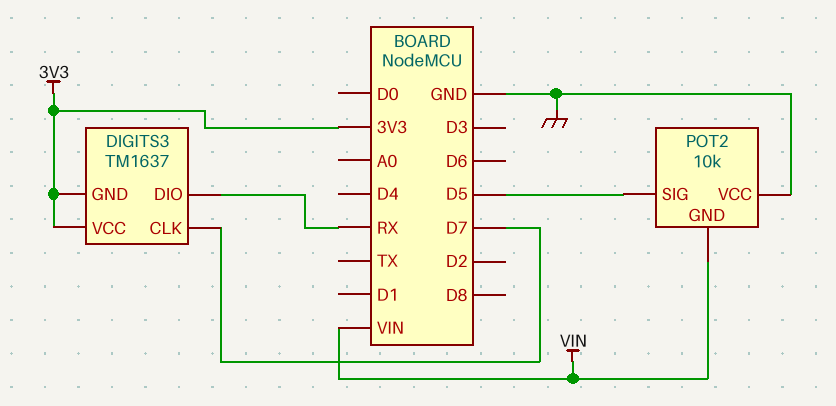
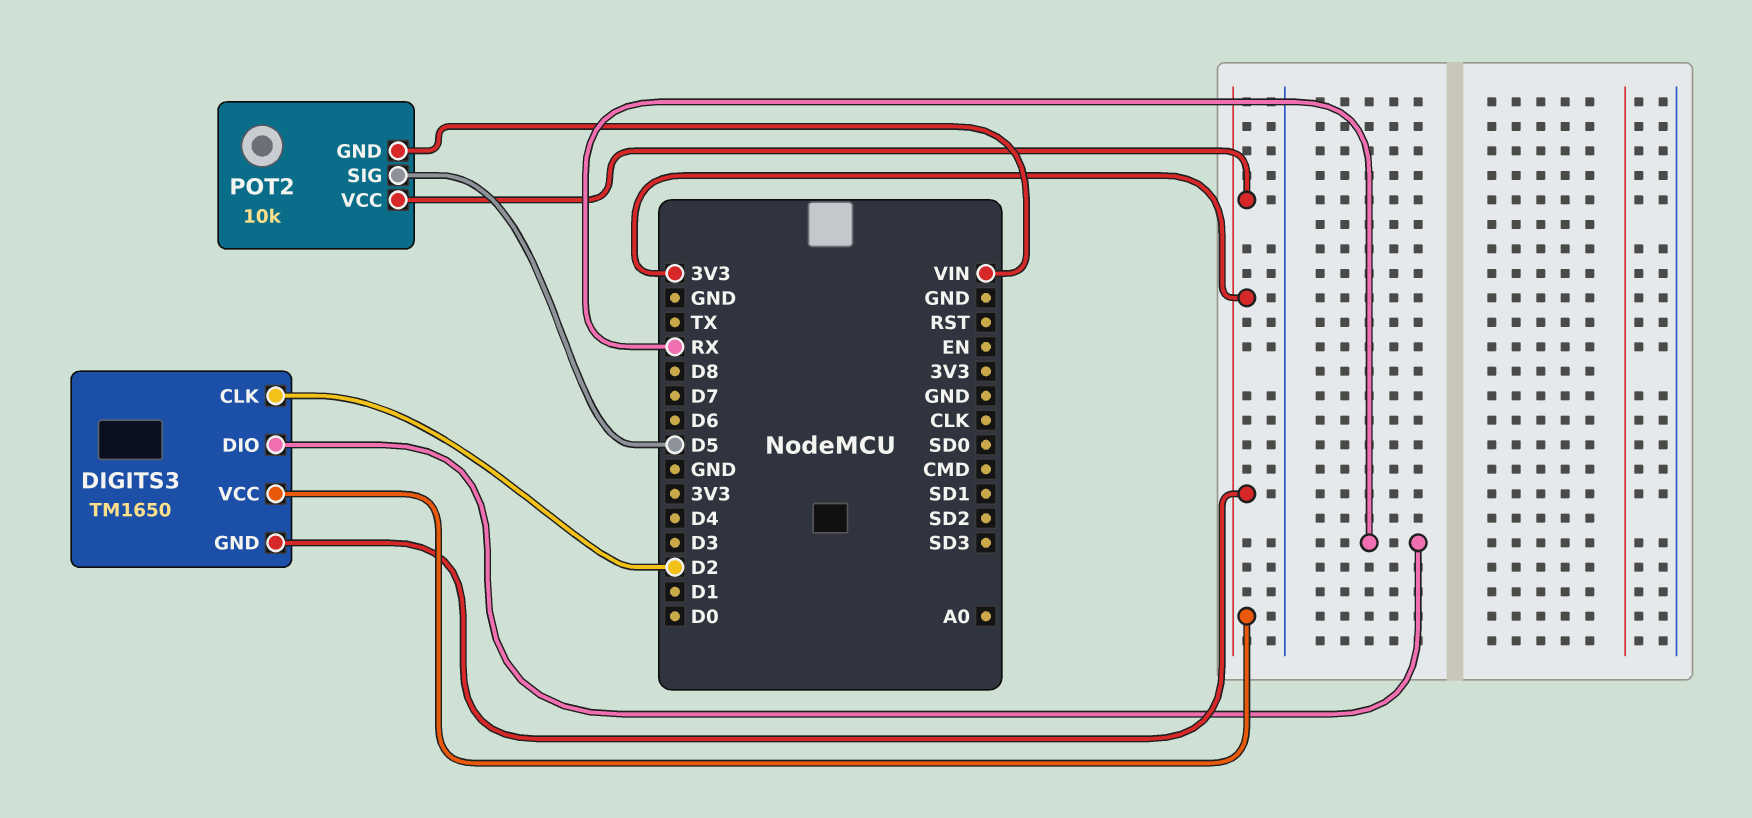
DIGITS3: TM1637 -> TM1650
DIGITS3 pin CLK: D7 -> D2
POT2 pin VCC: GND -> 3V3

